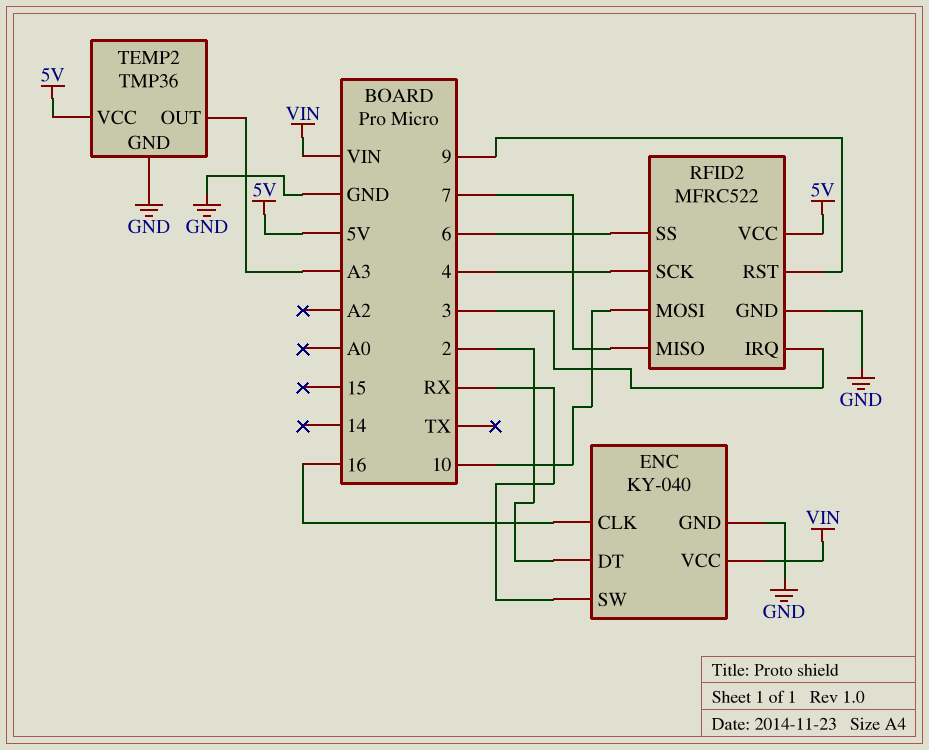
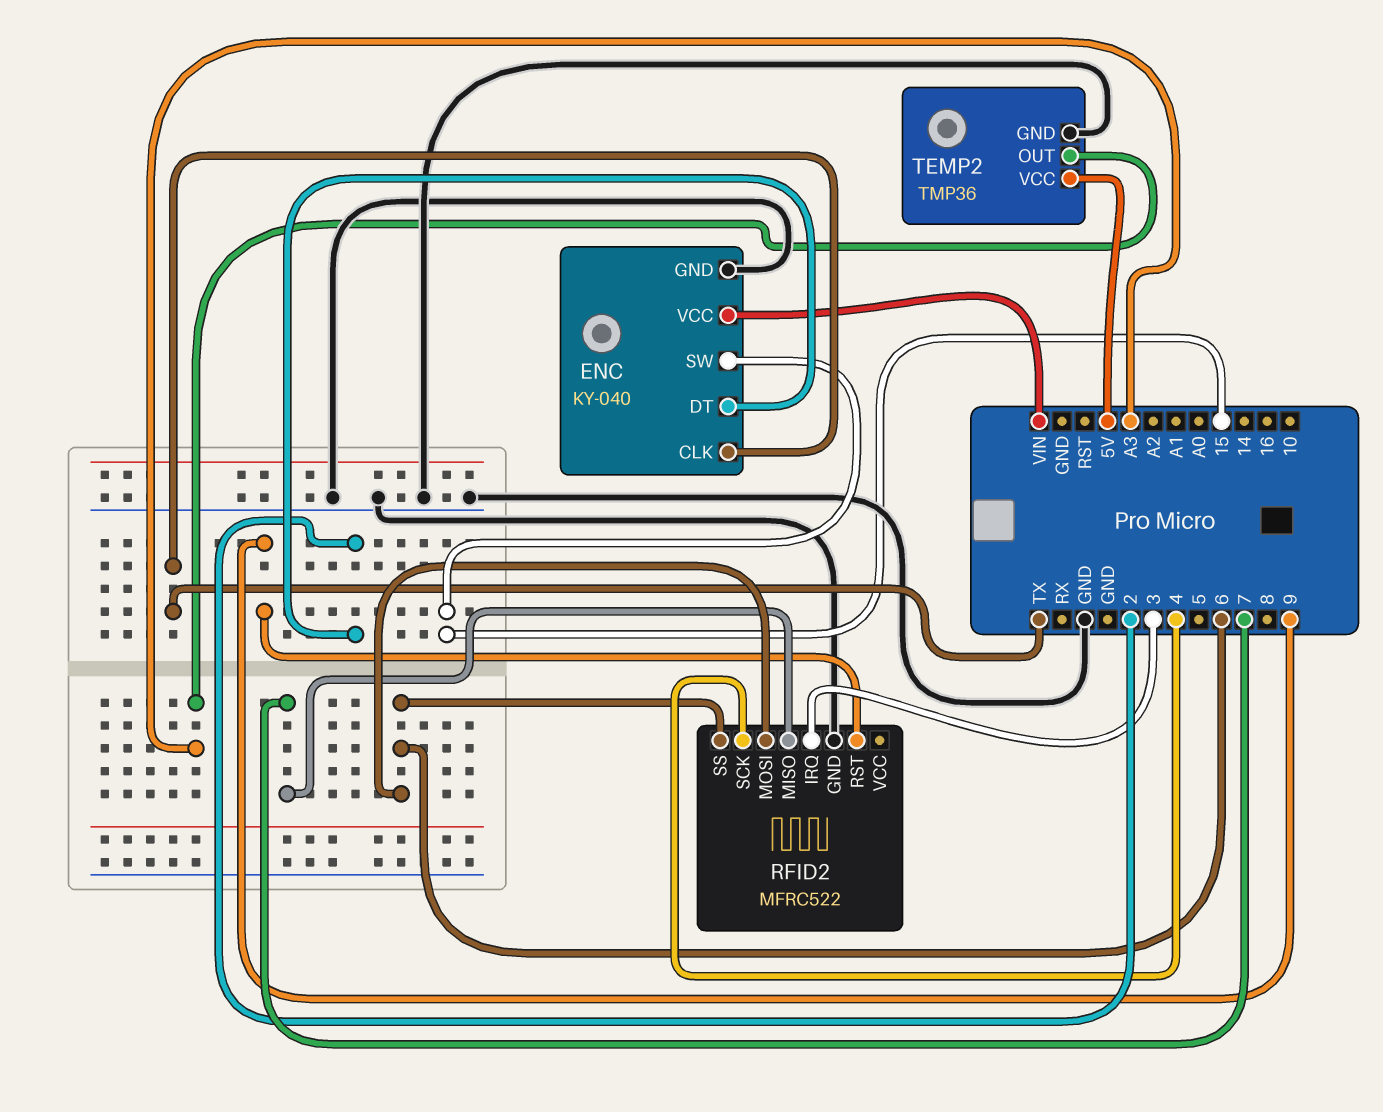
ENC pin CLK: 16 -> TX
ENC pin SW: RX -> 15
RFID2 pin MOSI: 10 -> 6
RFID2 pin VCC: 5V -> none

